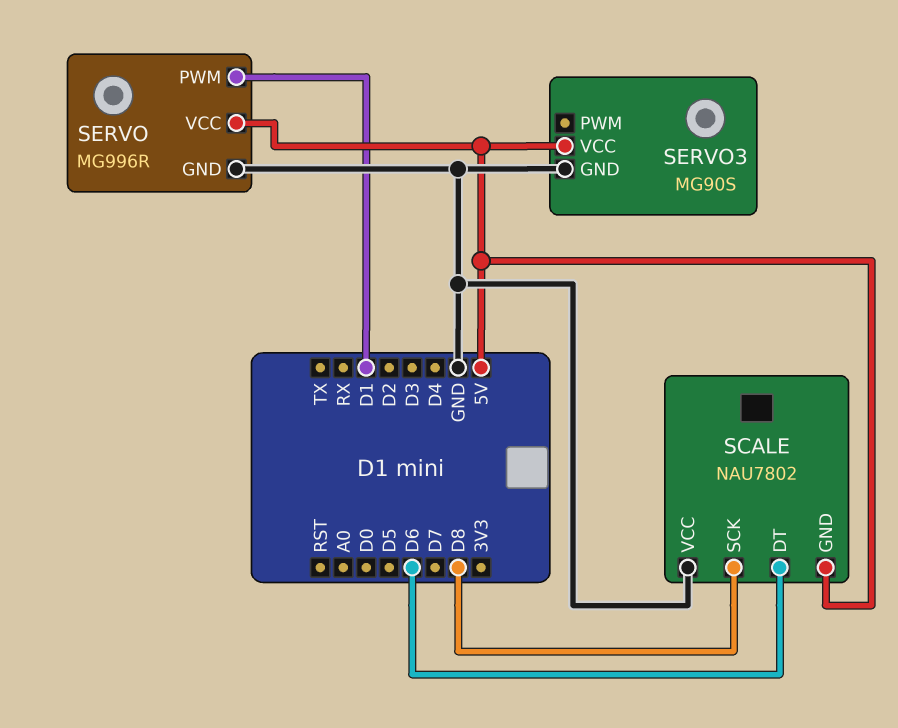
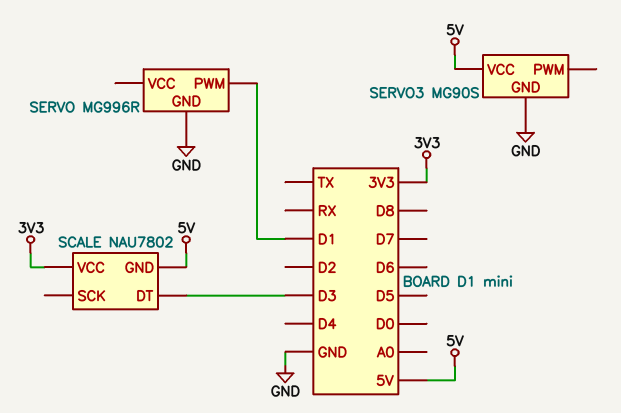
SCALE pin DT: D6 -> D3
SCALE pin SCK: D8 -> none
SCALE pin VCC: GND -> 3V3
SERVO pin VCC: 5V -> none

